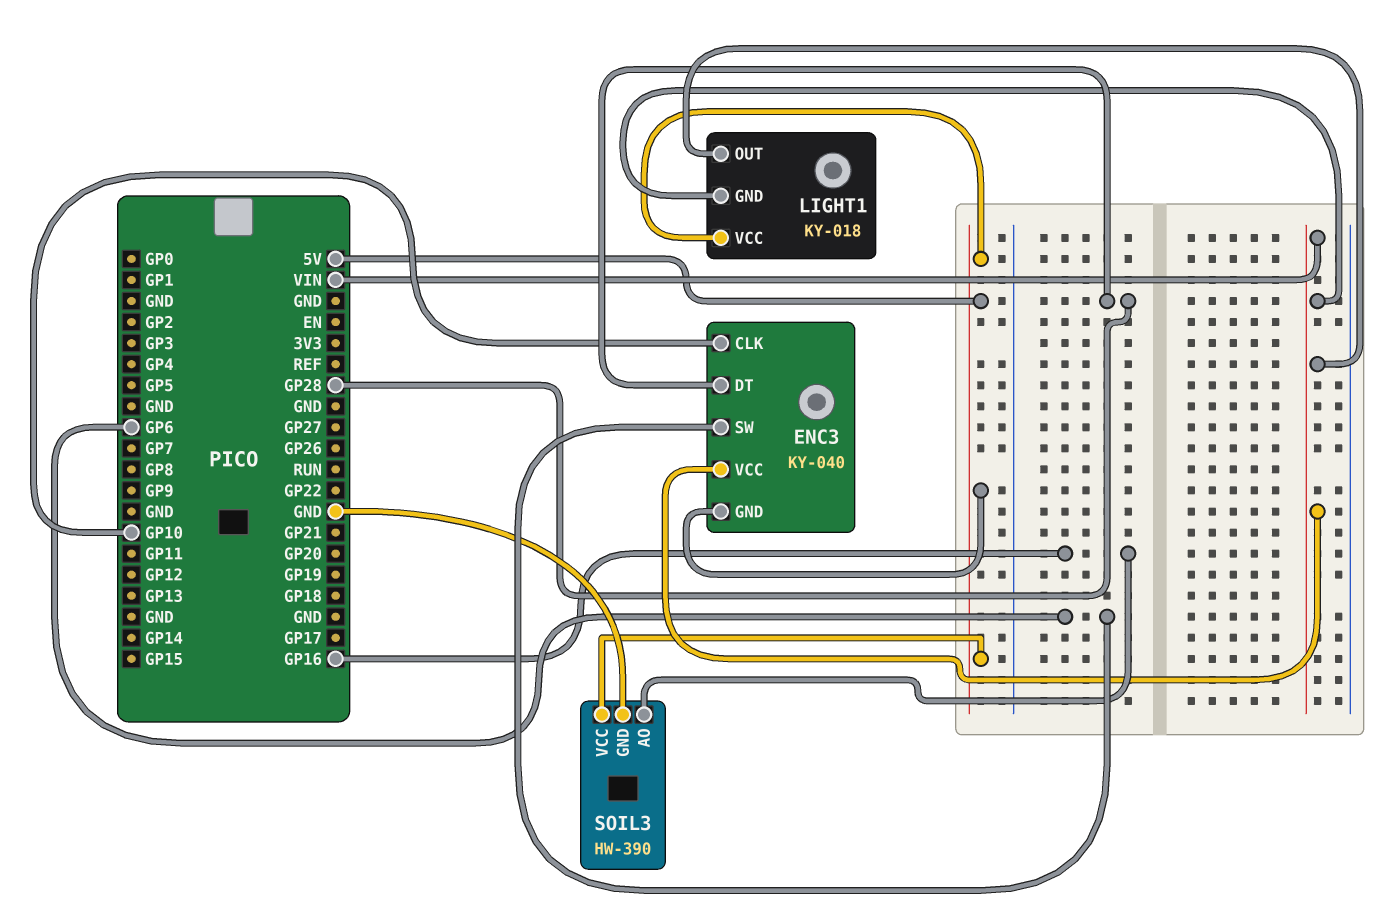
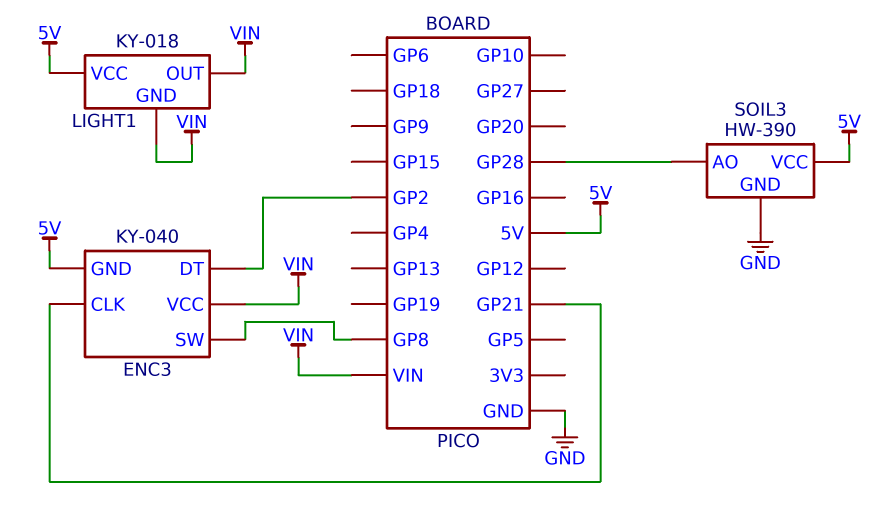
ENC3 pin CLK: GP10 -> GP21
ENC3 pin DT: GP28 -> GP2
ENC3 pin SW: GP6 -> GP8
SOIL3 pin AO: GP16 -> GP28

